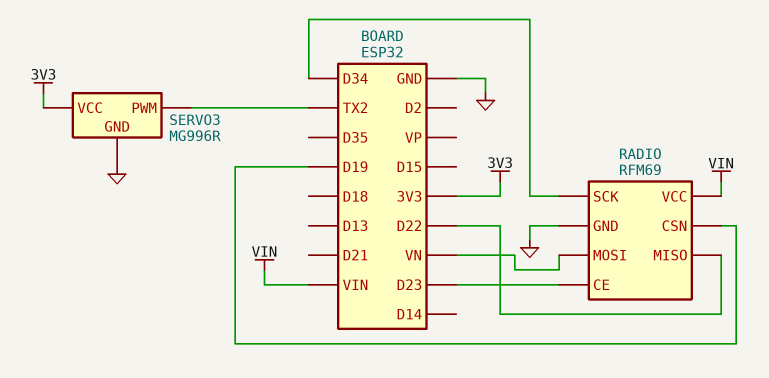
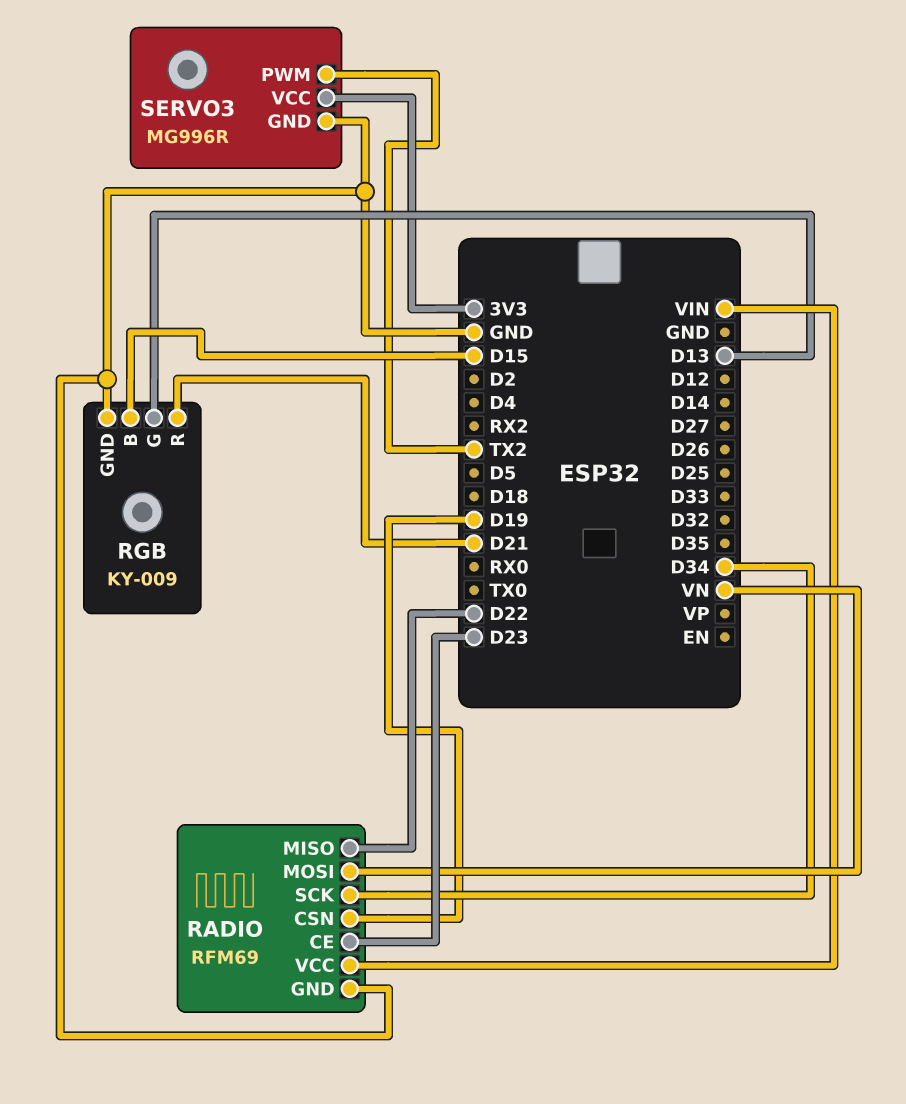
RGB: none -> KY-009
RGB pin B: none -> D15
RGB pin G: none -> D13
RGB pin GND: none -> GND
RGB pin R: none -> D21

